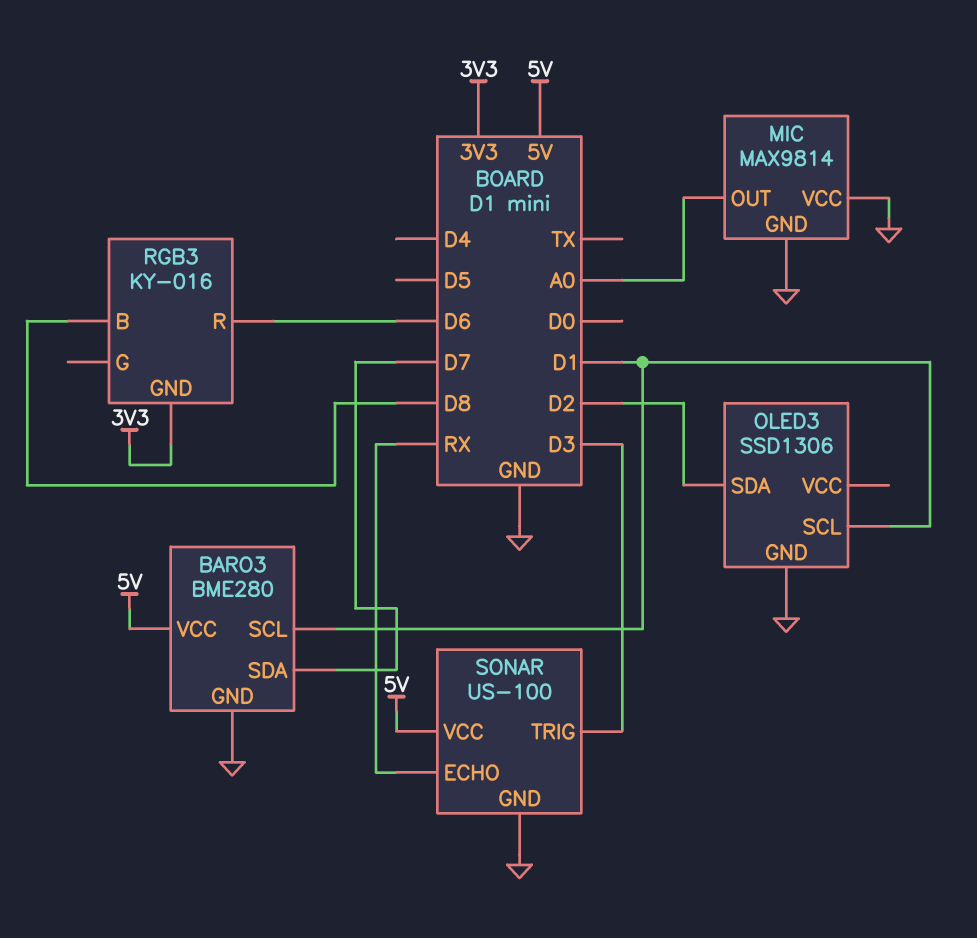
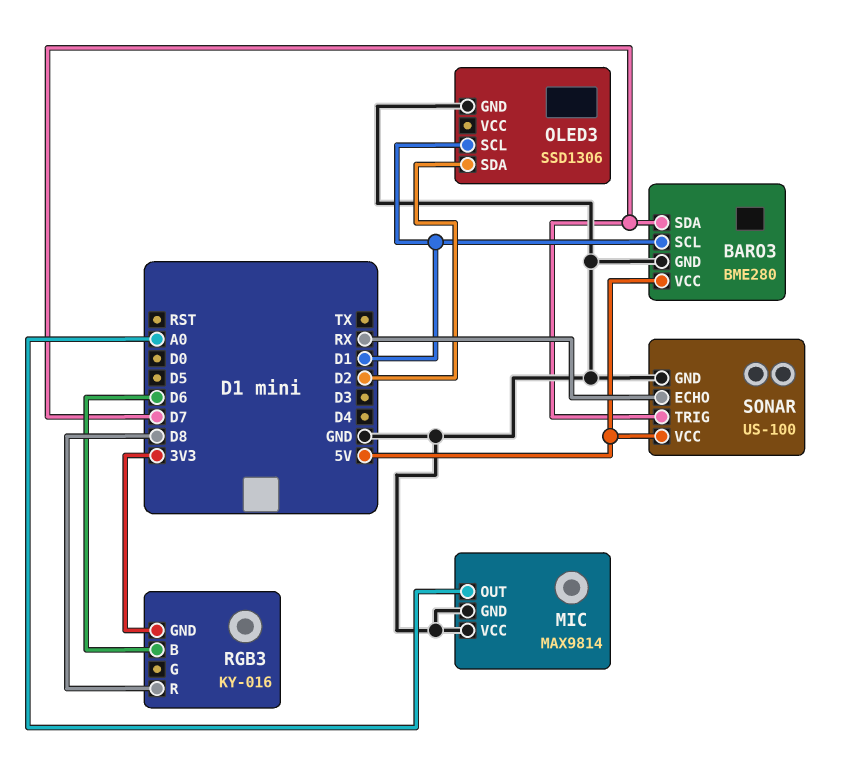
RGB3 pin B: D8 -> D6
RGB3 pin R: D6 -> D8
SONAR pin TRIG: D3 -> D7

